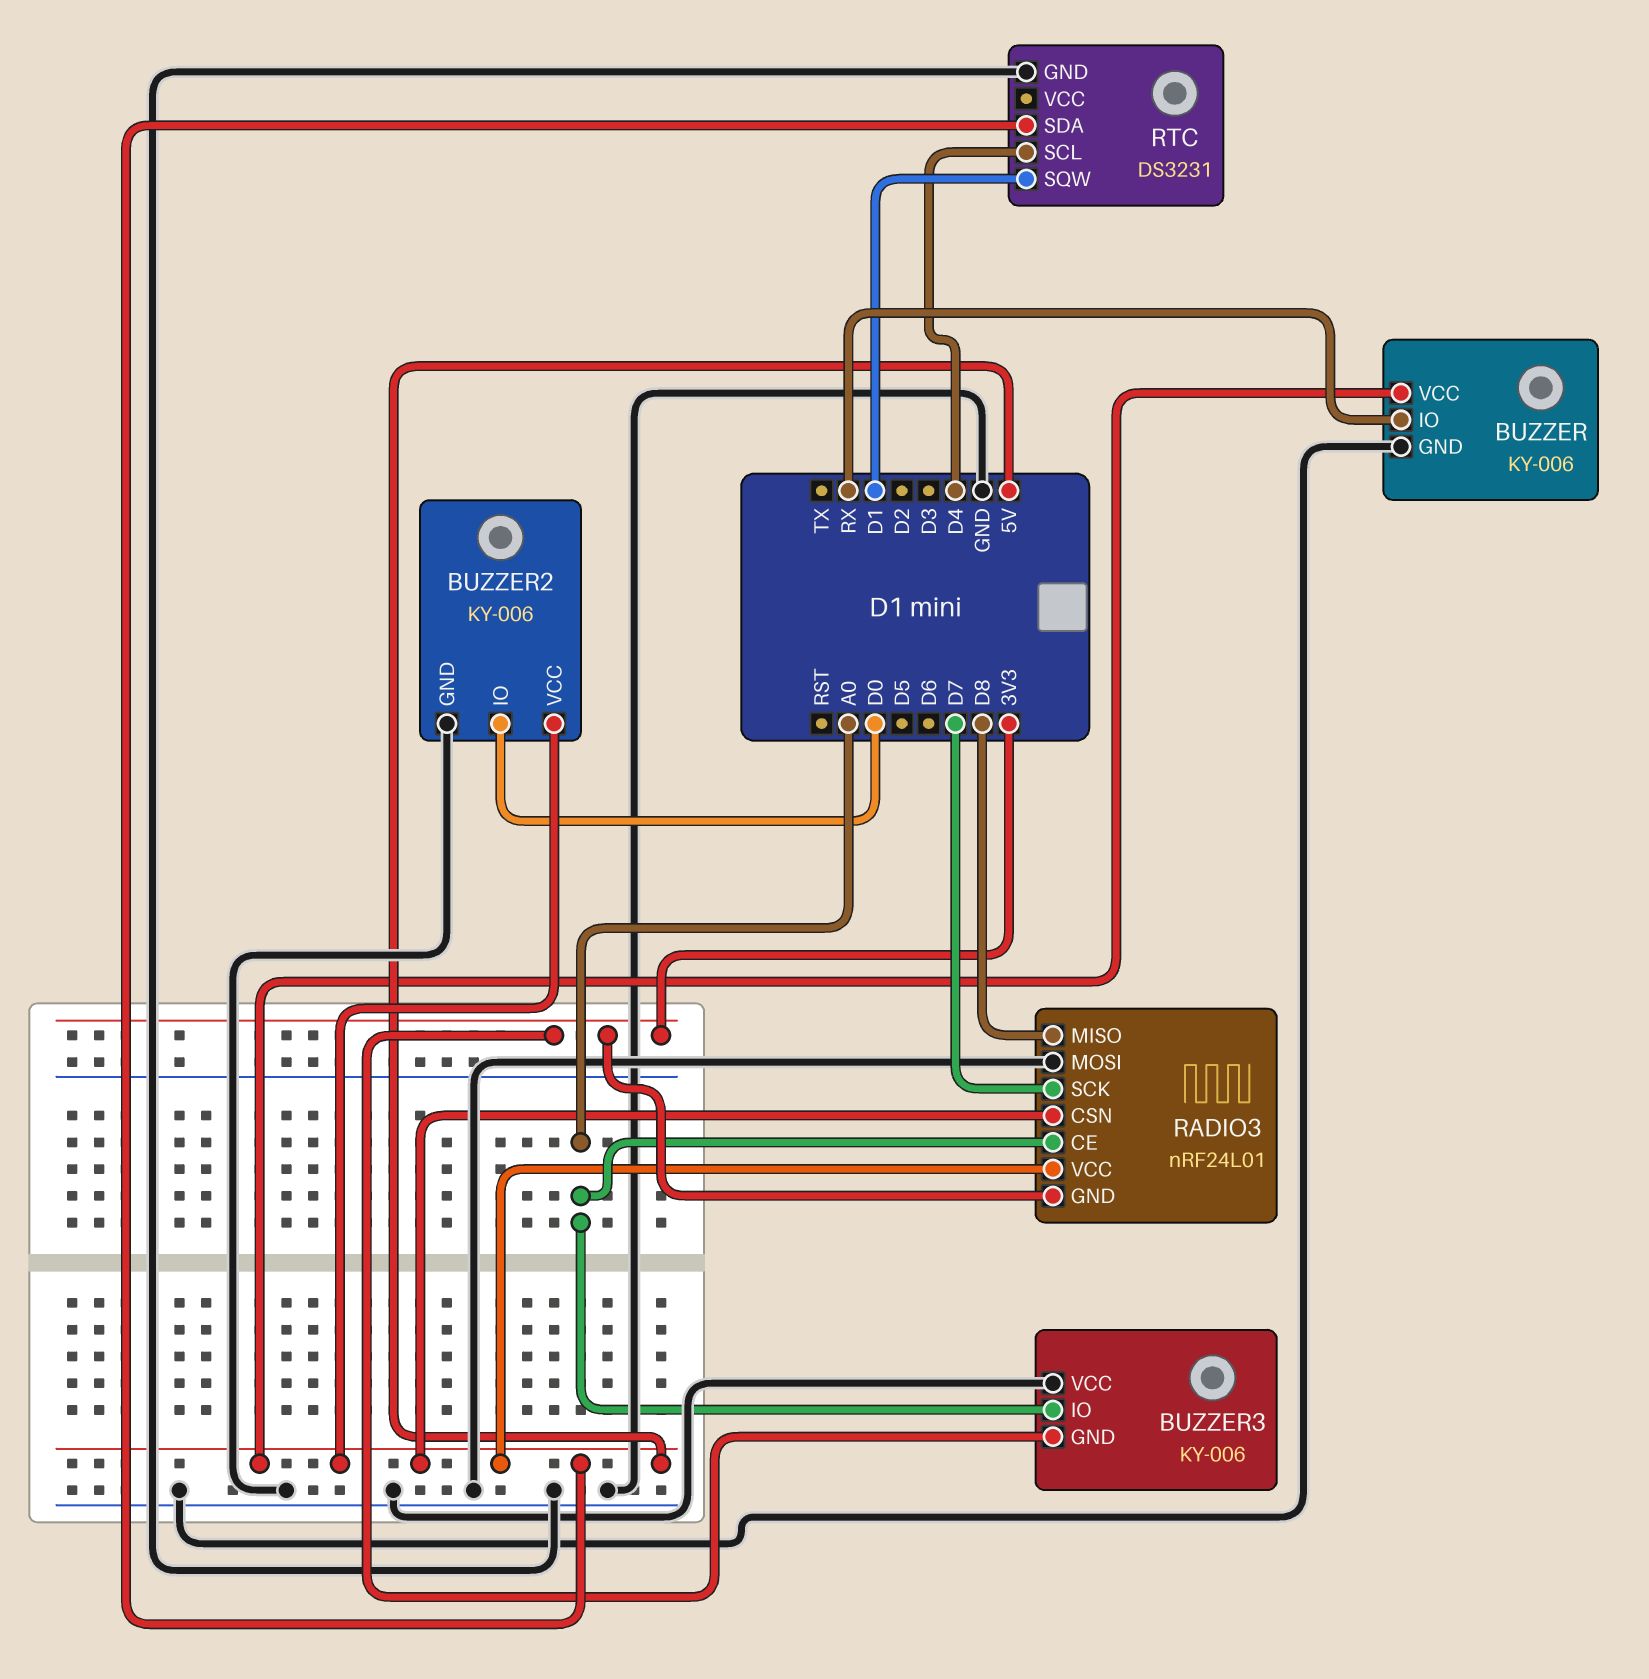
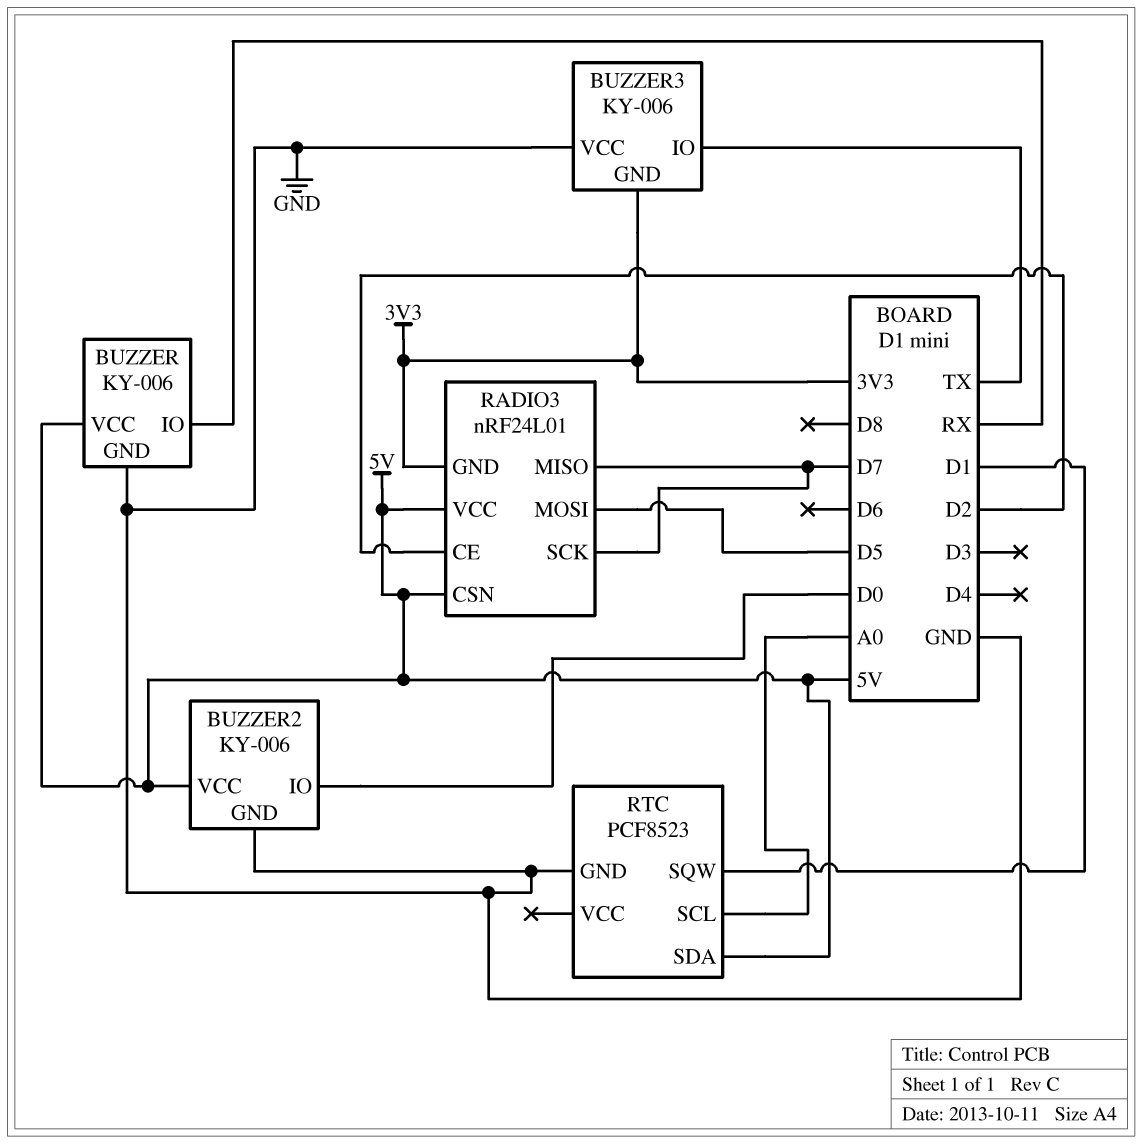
BUZZER3 pin IO: A0 -> TX
RADIO3 pin CE: A0 -> D2
RADIO3 pin MISO: D8 -> D7
RADIO3 pin MOSI: GND -> D5
RTC: DS3231 -> PCF8523
RTC pin SCL: D4 -> A0

